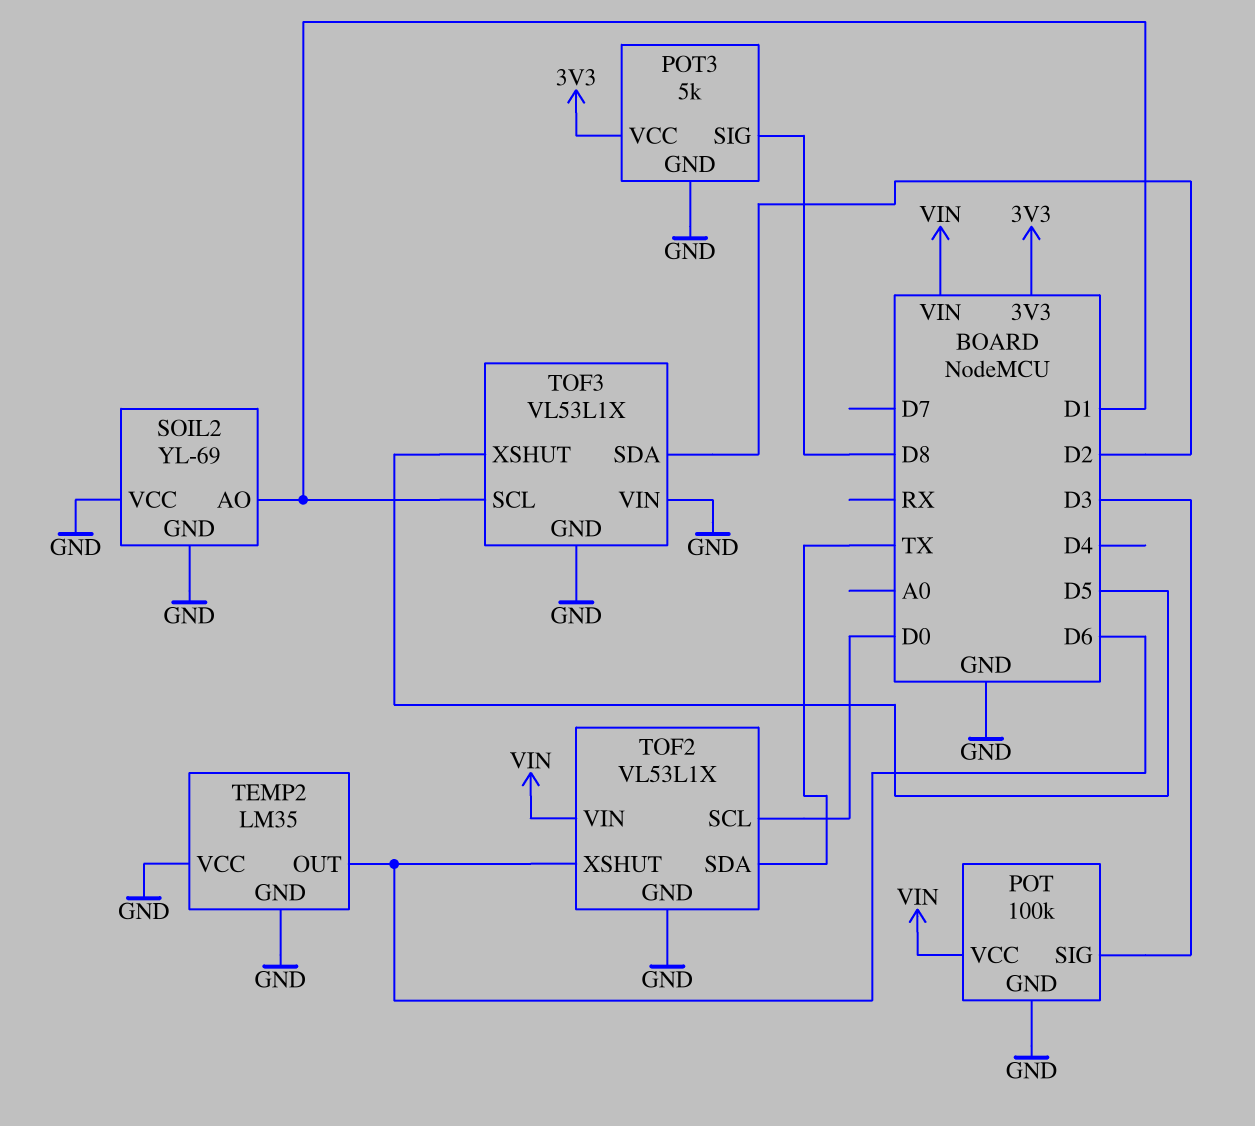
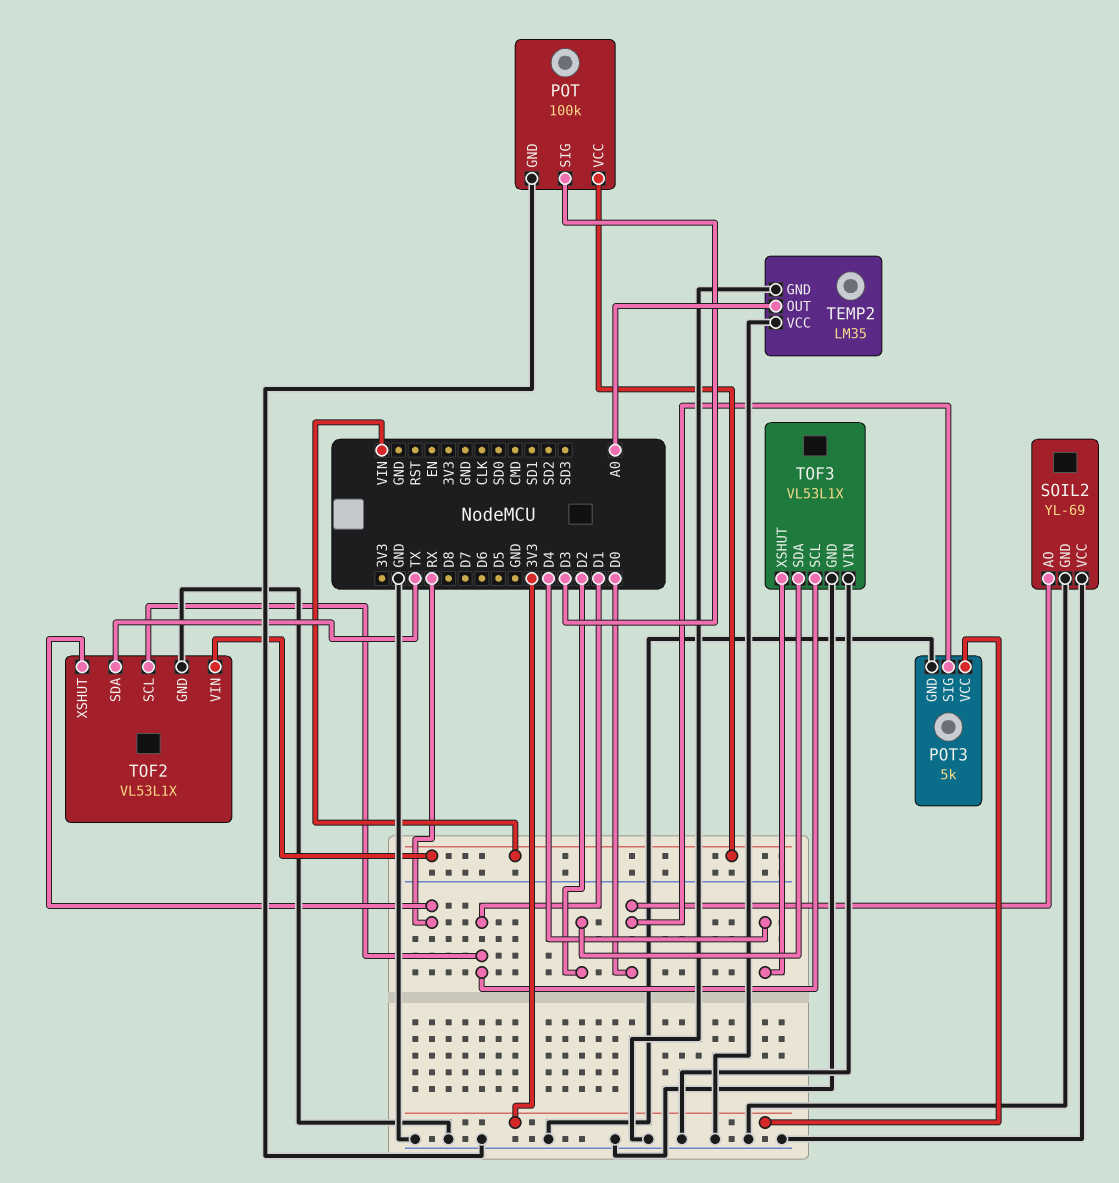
POT3 pin SIG: D8 -> D0
SOIL2 pin AO: D1 -> D0
TEMP2 pin OUT: D6 -> A0
TOF2 pin SCL: D0 -> D1
TOF2 pin XSHUT: D6 -> RX
TOF3 pin XSHUT: D5 -> D4

